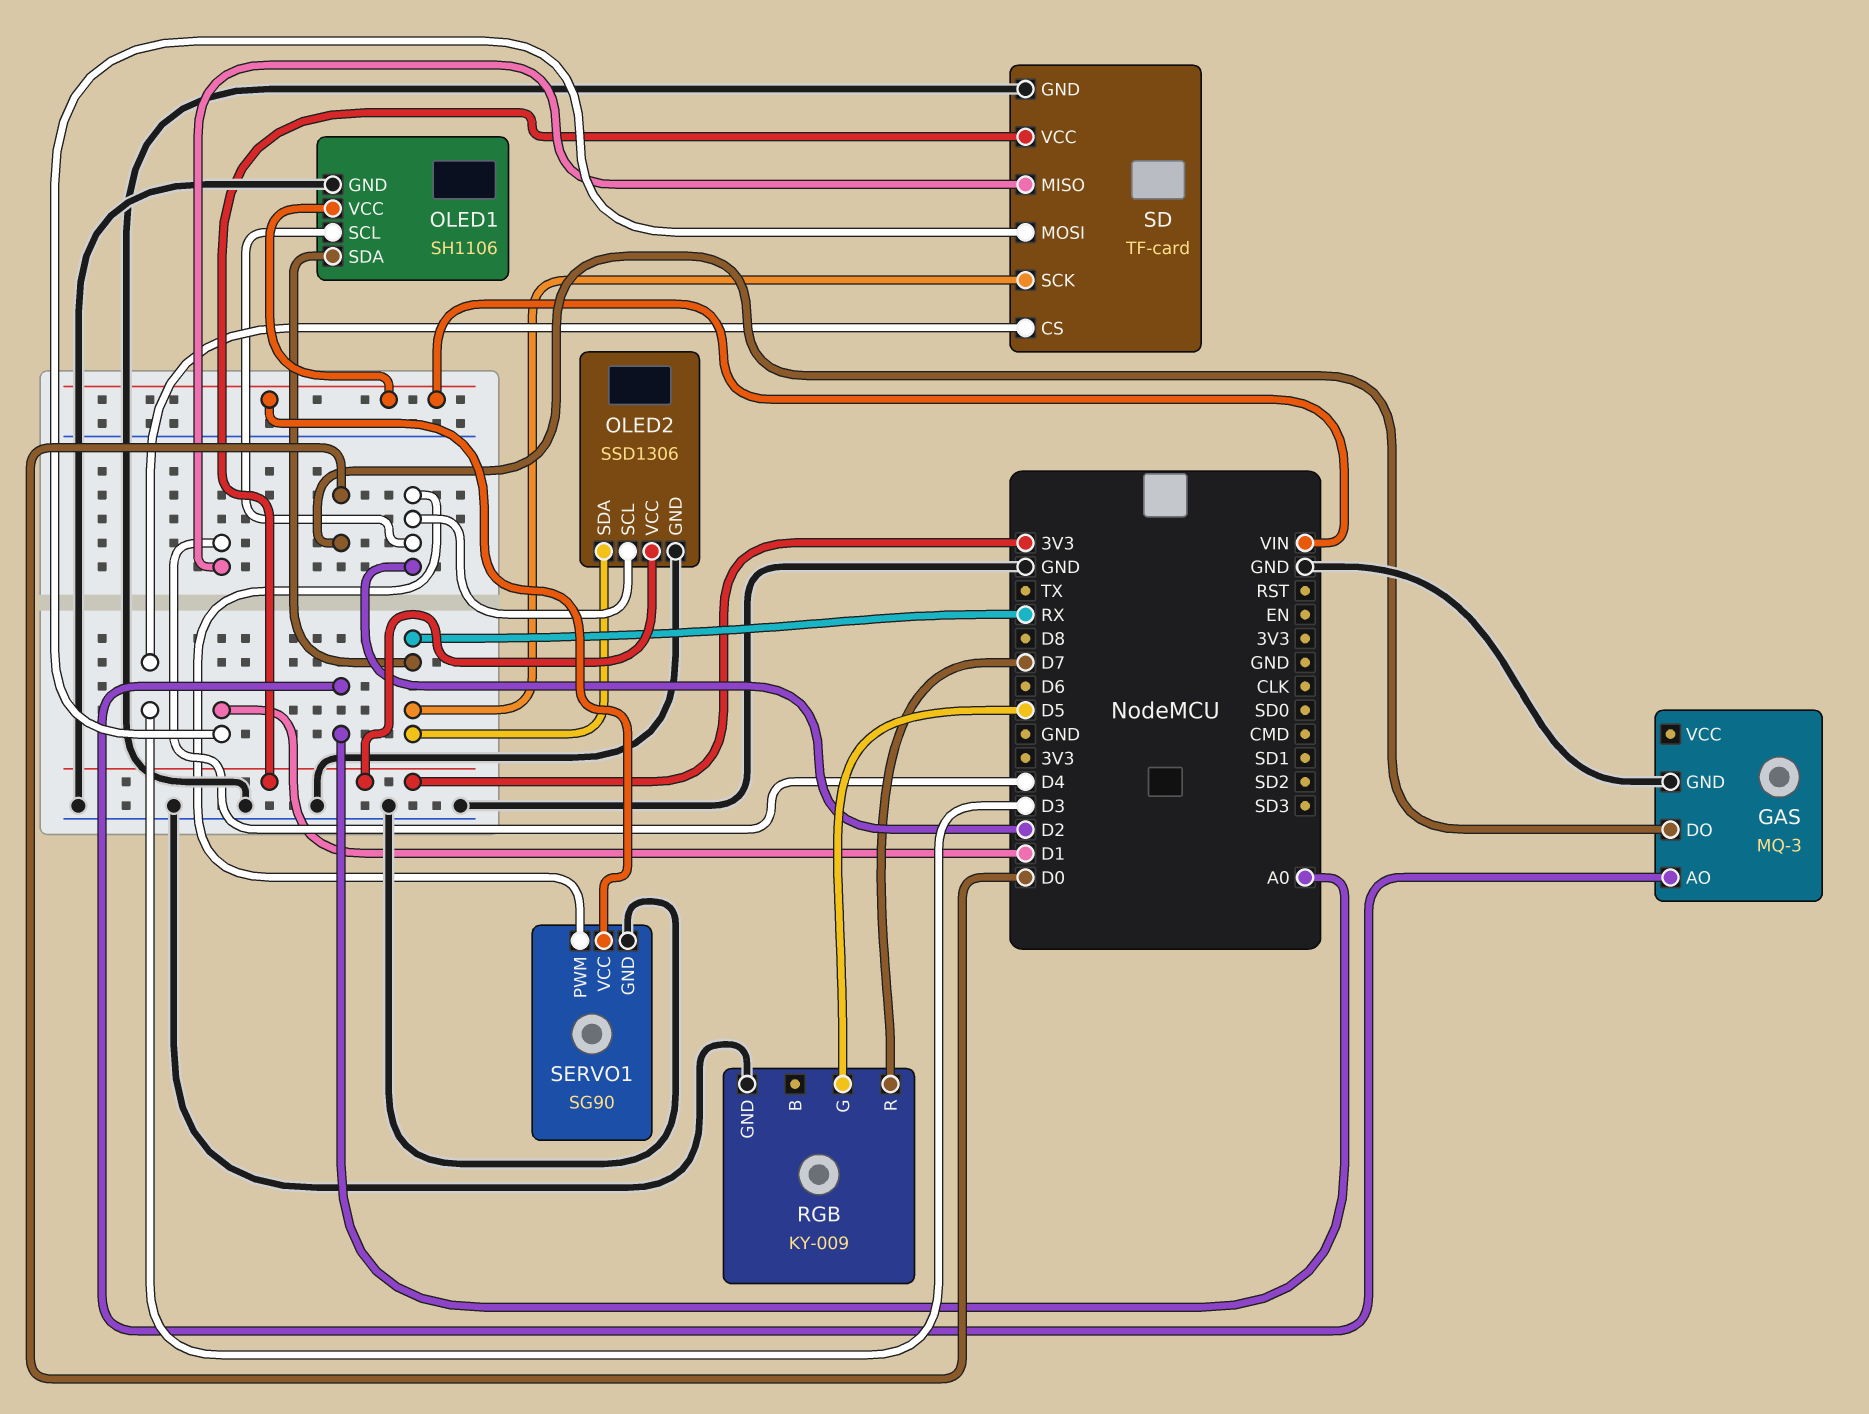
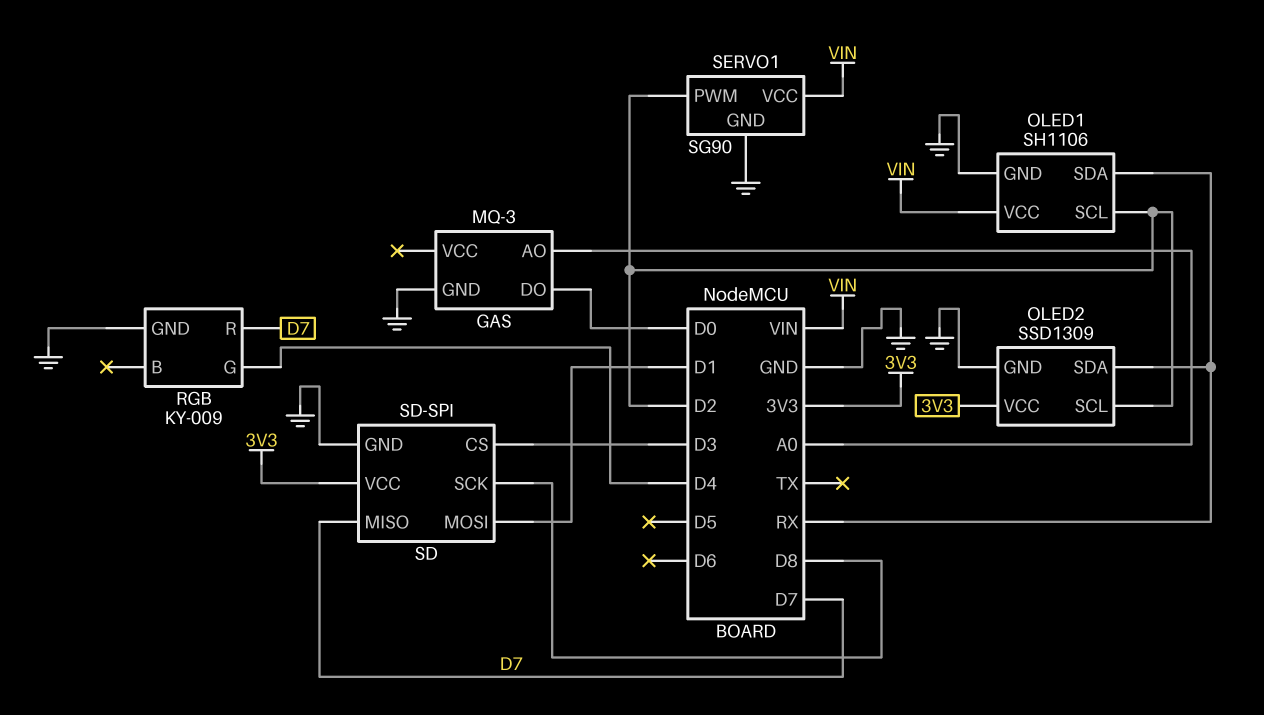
OLED2: SSD1306 -> SSD1309
RGB pin G: D5 -> D4
SD: TF-card -> SD-SPI
SD pin MISO: D4 -> D7
SD pin SCK: RX -> D8

